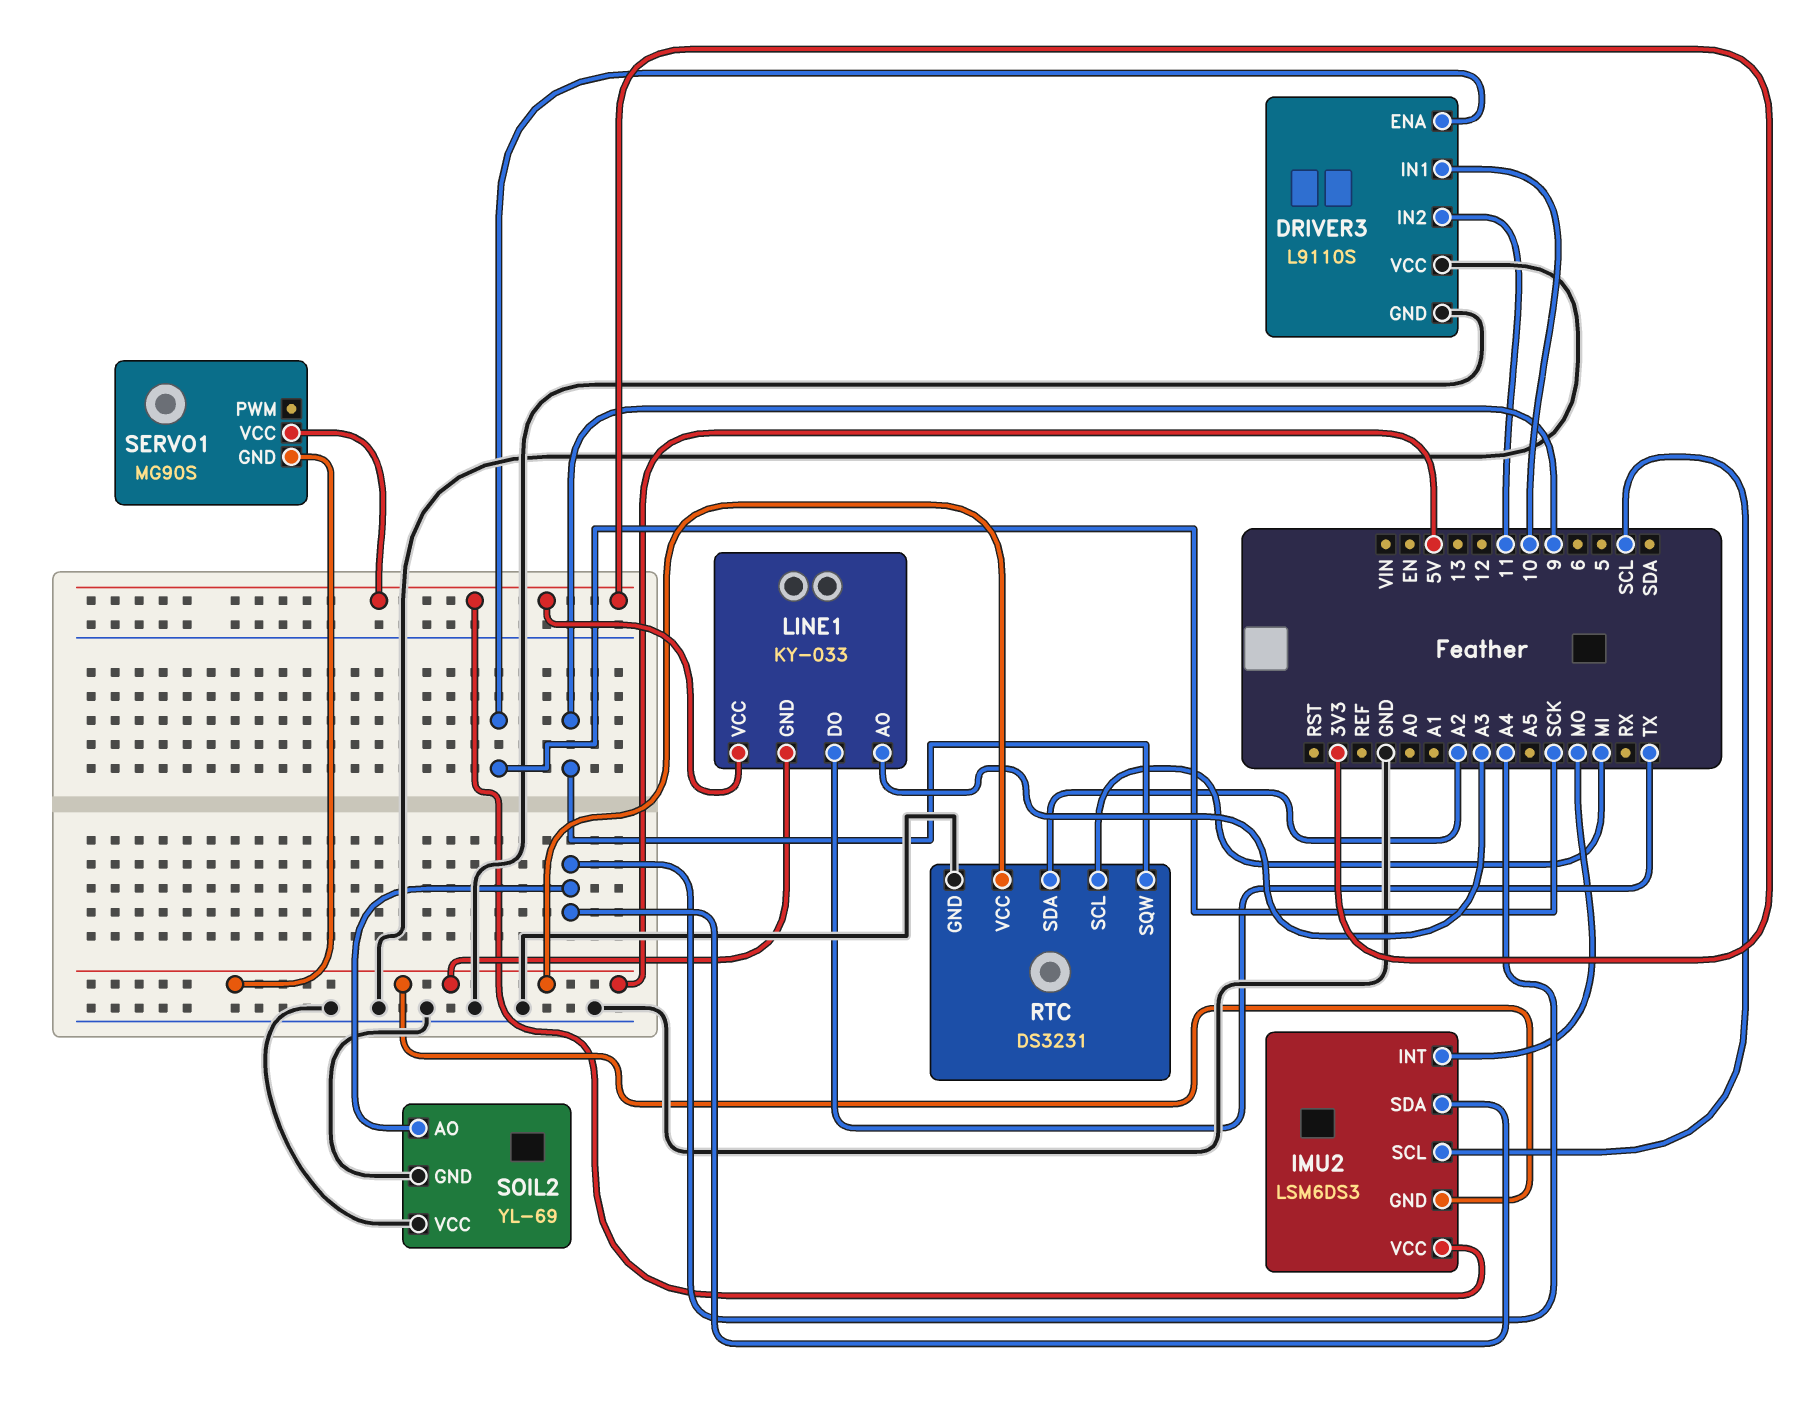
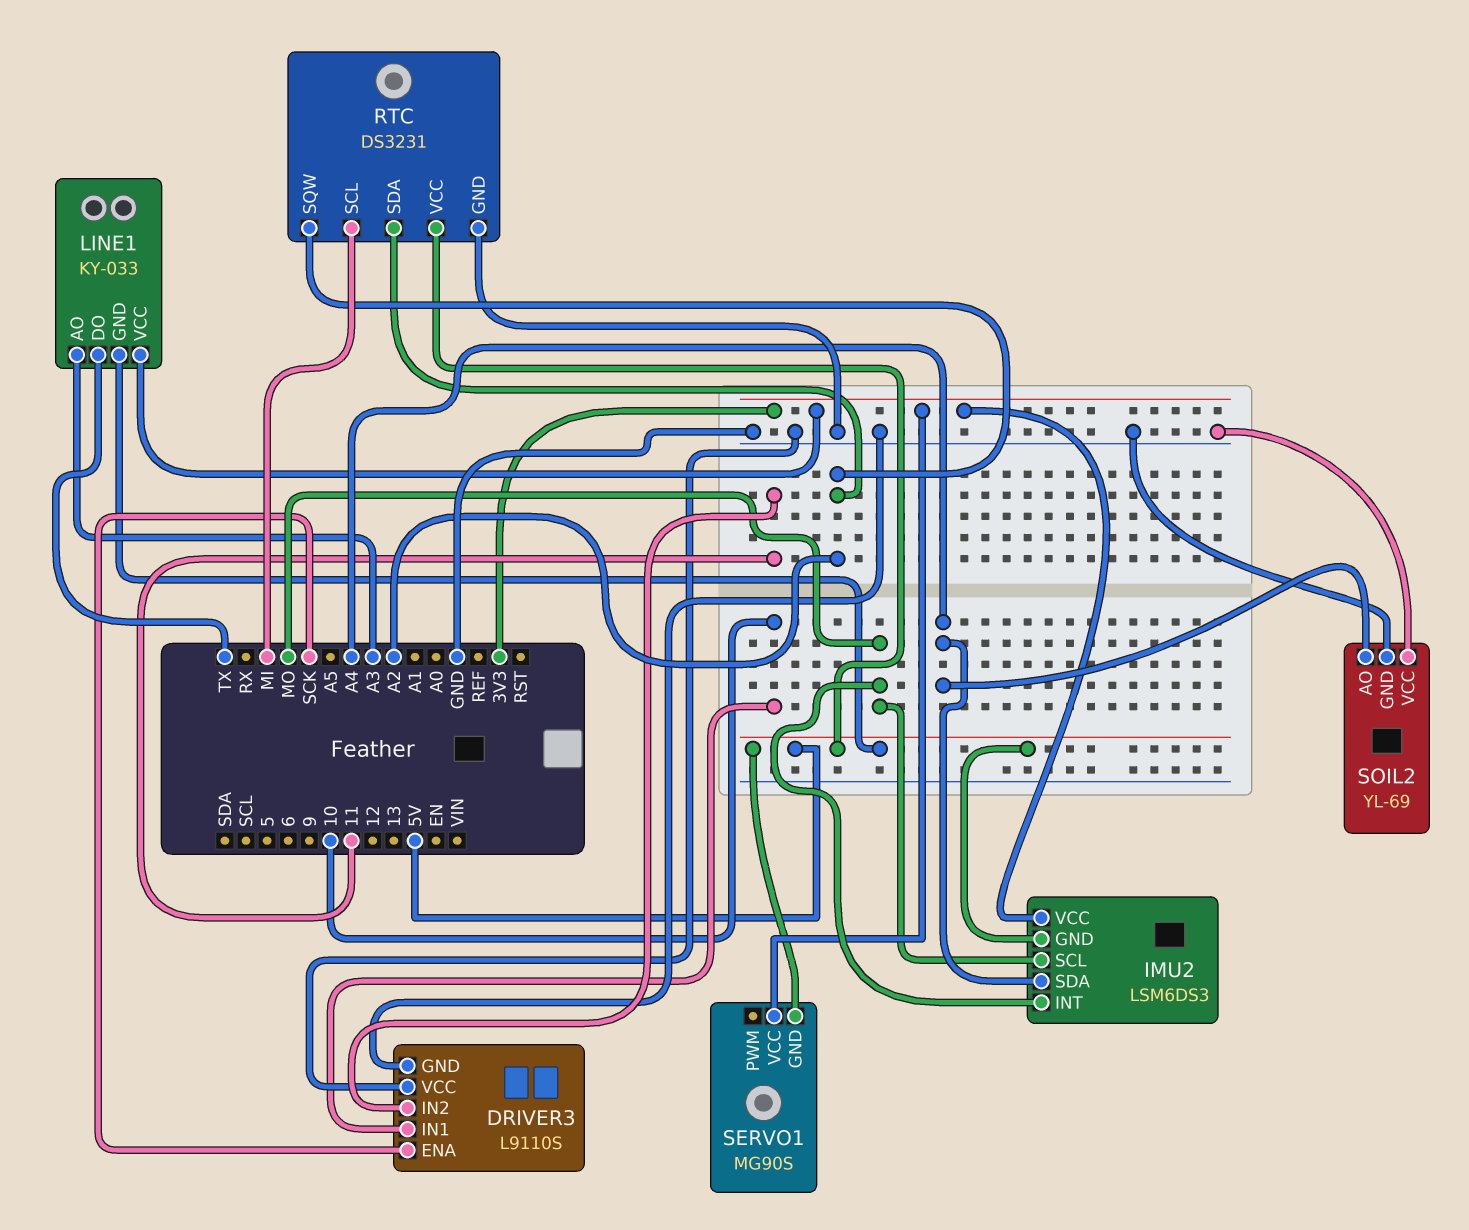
IMU2 pin SCL: SCL -> MO
RTC pin SQW: 9 -> A2

